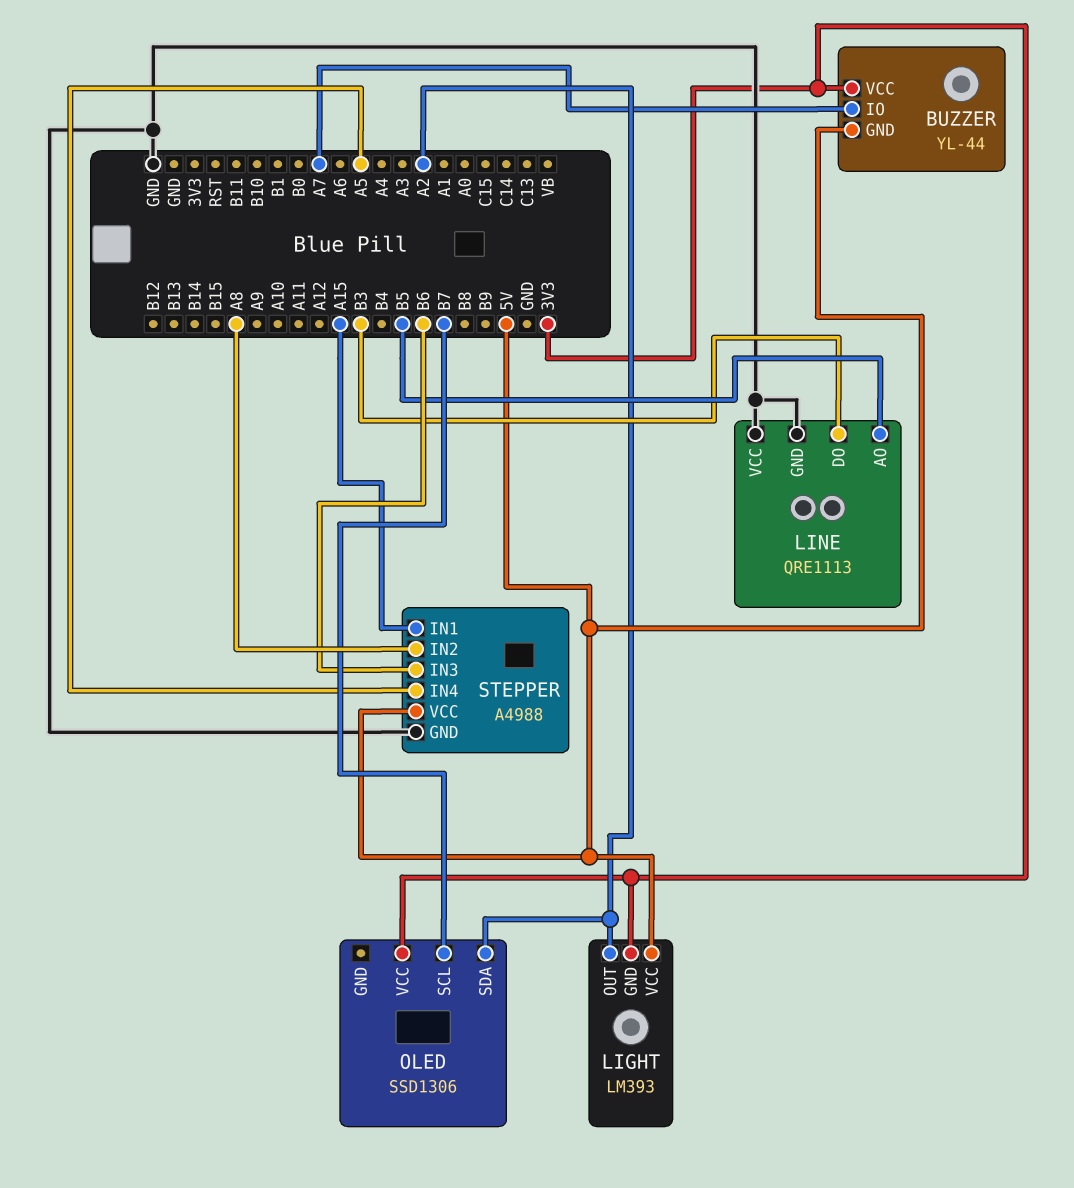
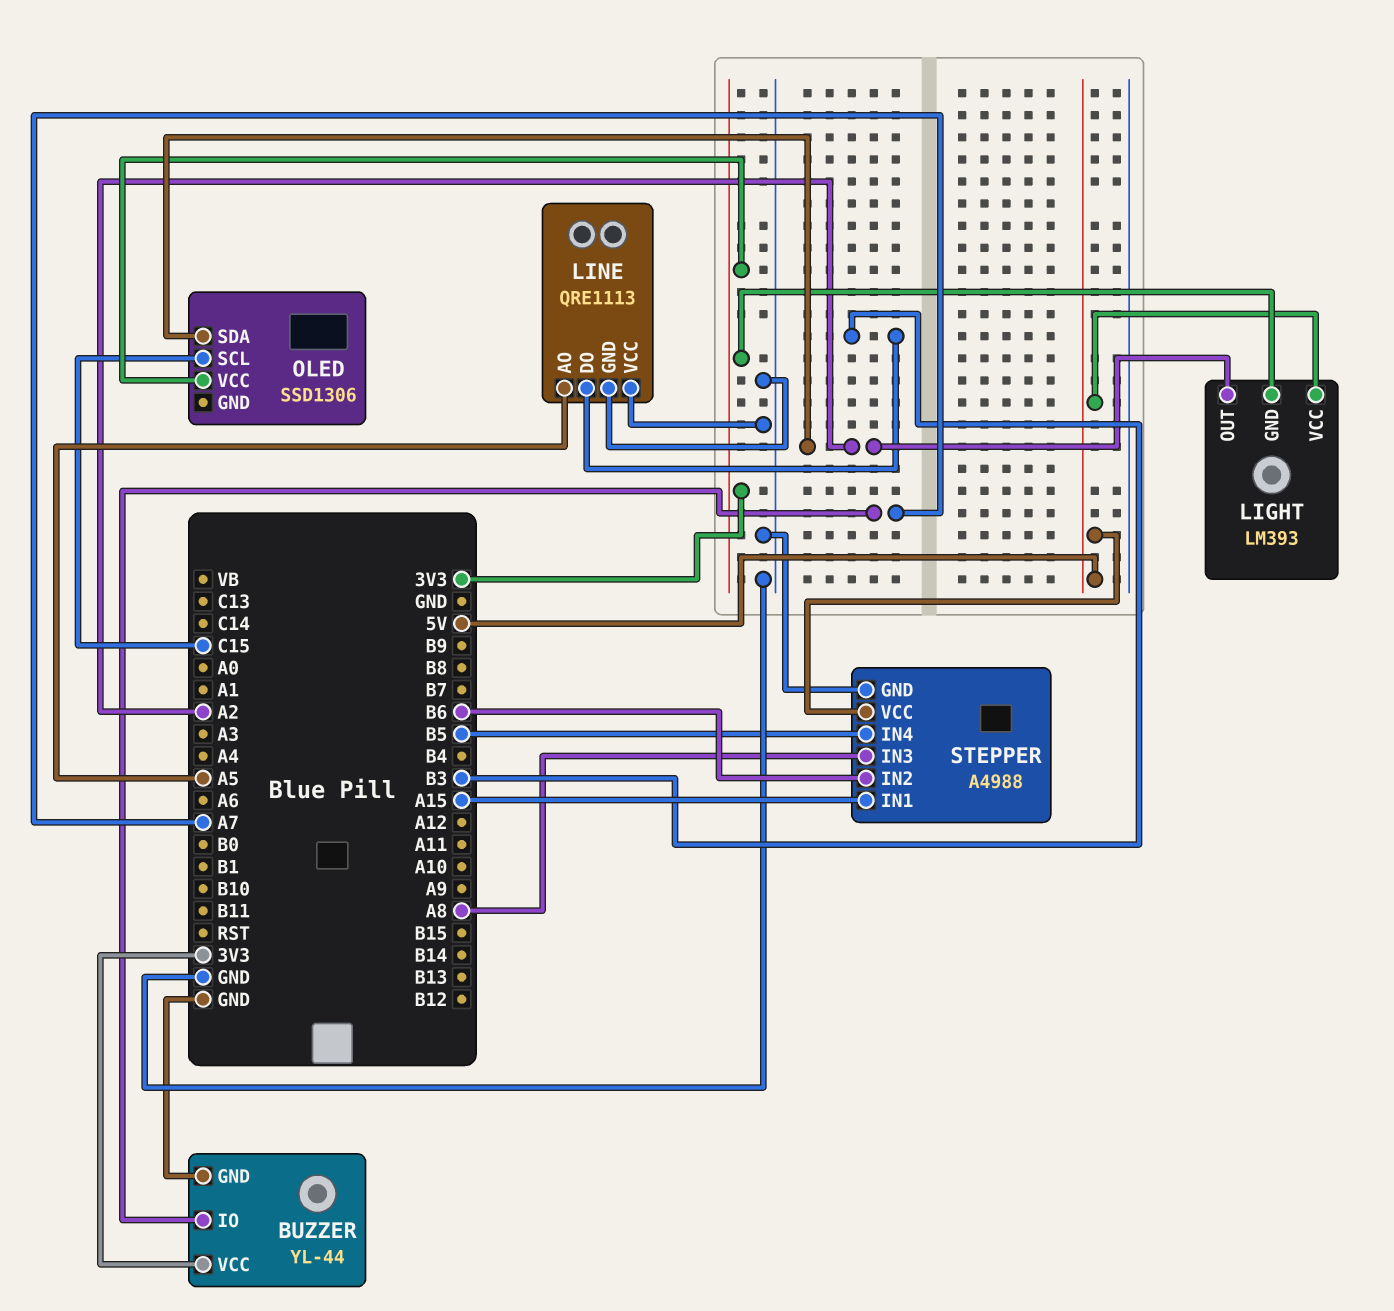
BUZZER pin GND: 5V -> GND
LINE pin AO: B5 -> A5
OLED pin SCL: B7 -> C15
STEPPER pin IN2: A8 -> B6
STEPPER pin IN3: B6 -> A8
STEPPER pin IN4: A5 -> B5

